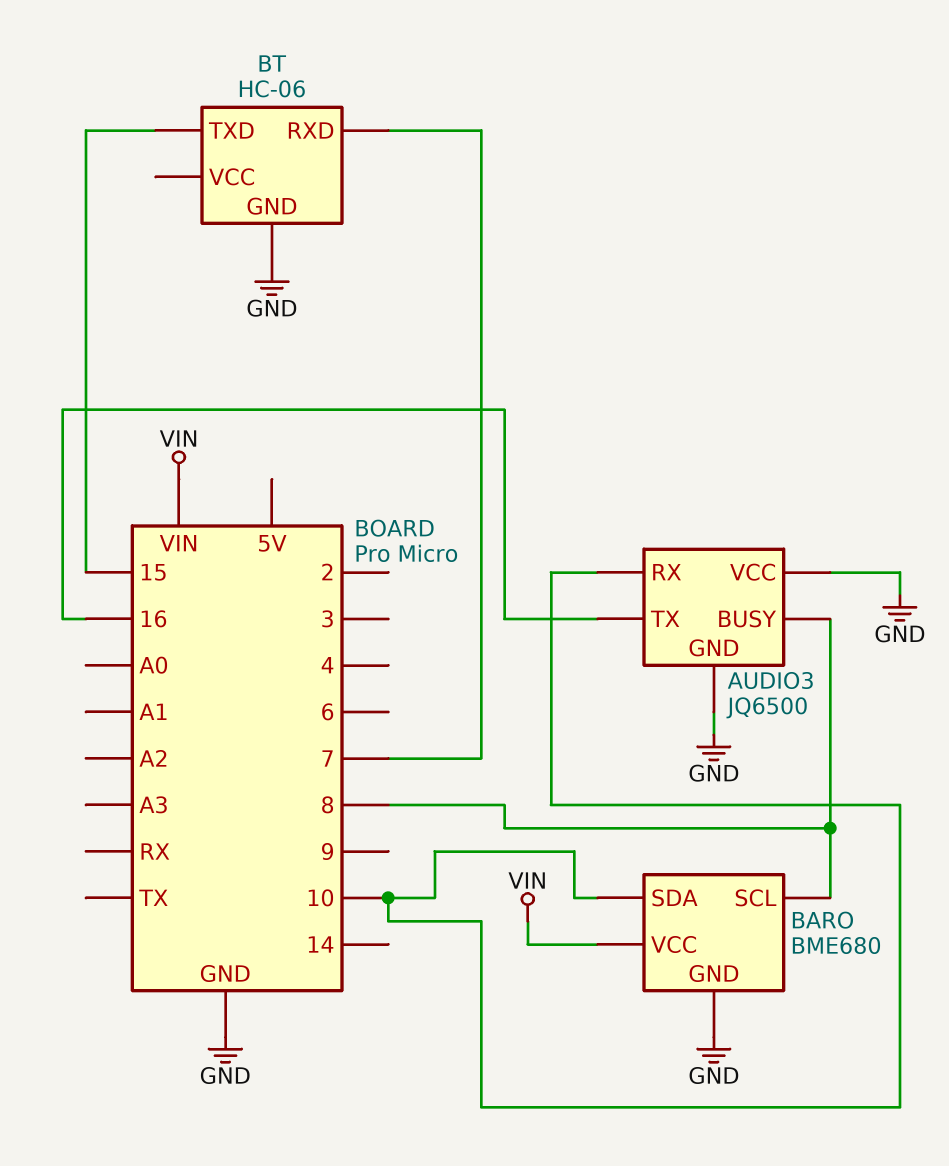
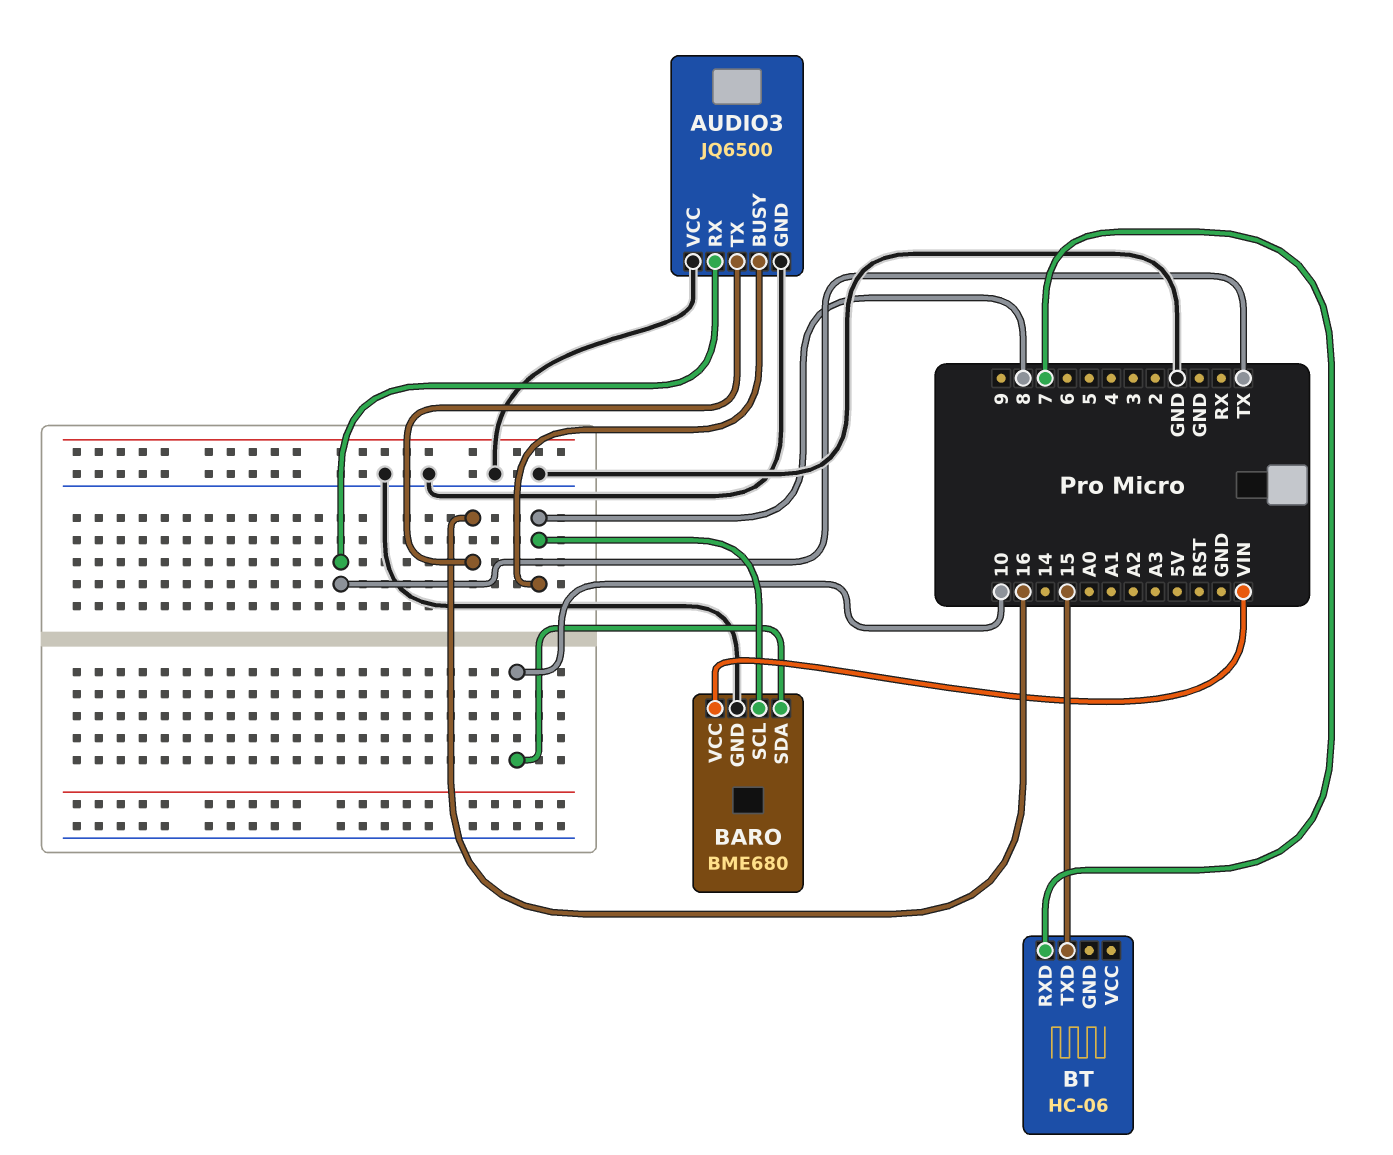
AUDIO3 pin RX: 10 -> TX
BT pin GND: GND -> none

